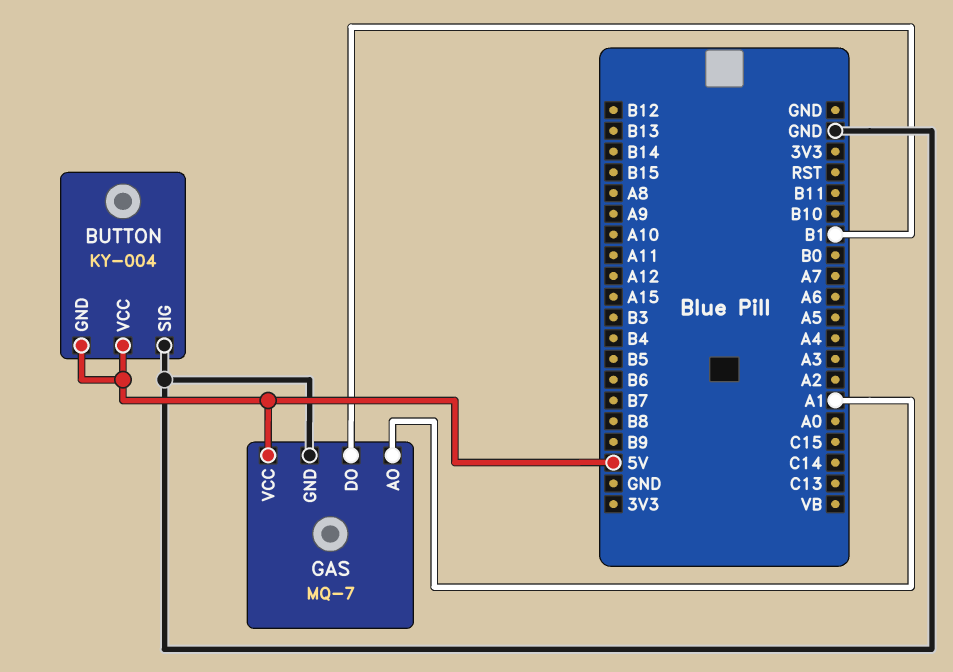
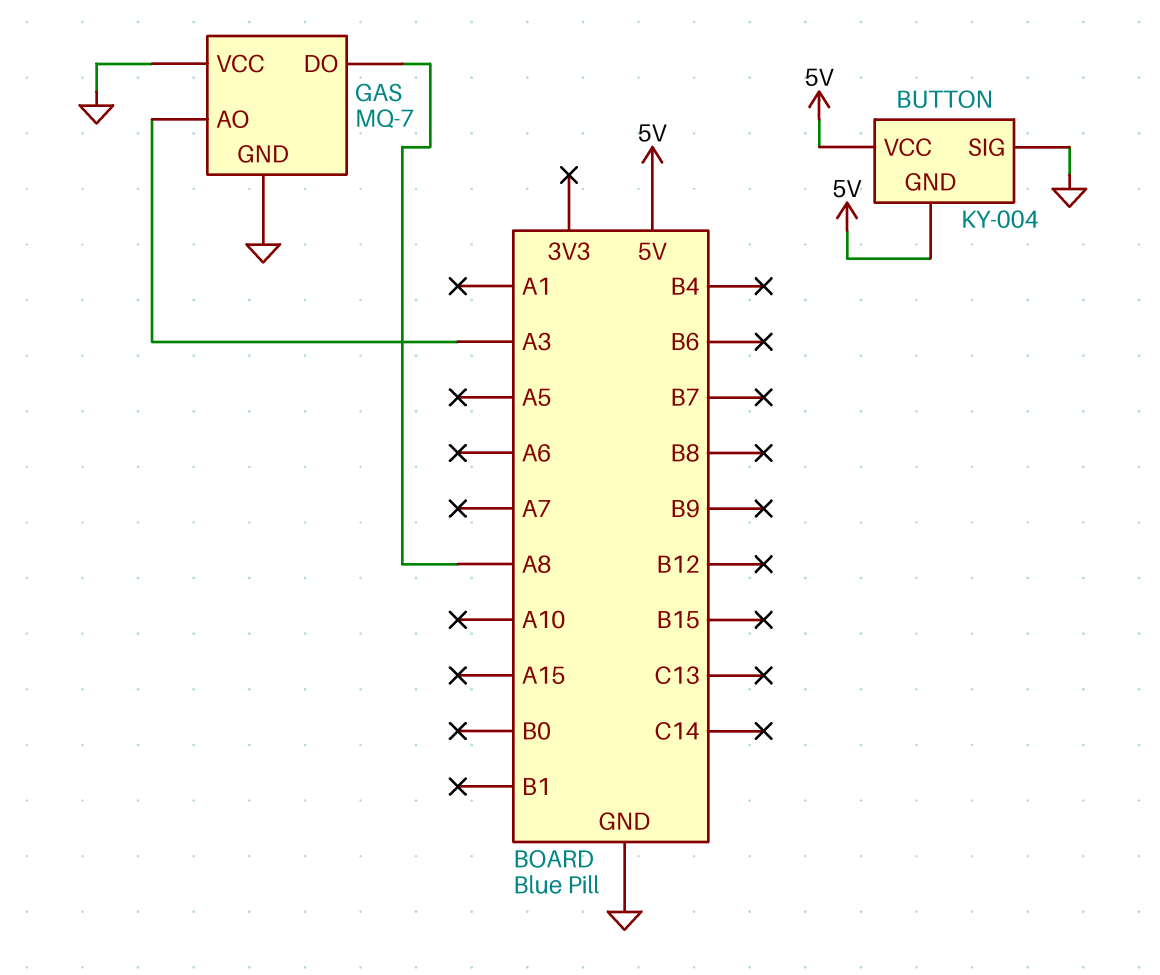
GAS pin AO: A1 -> A3
GAS pin DO: B1 -> A8
GAS pin VCC: 5V -> GND

